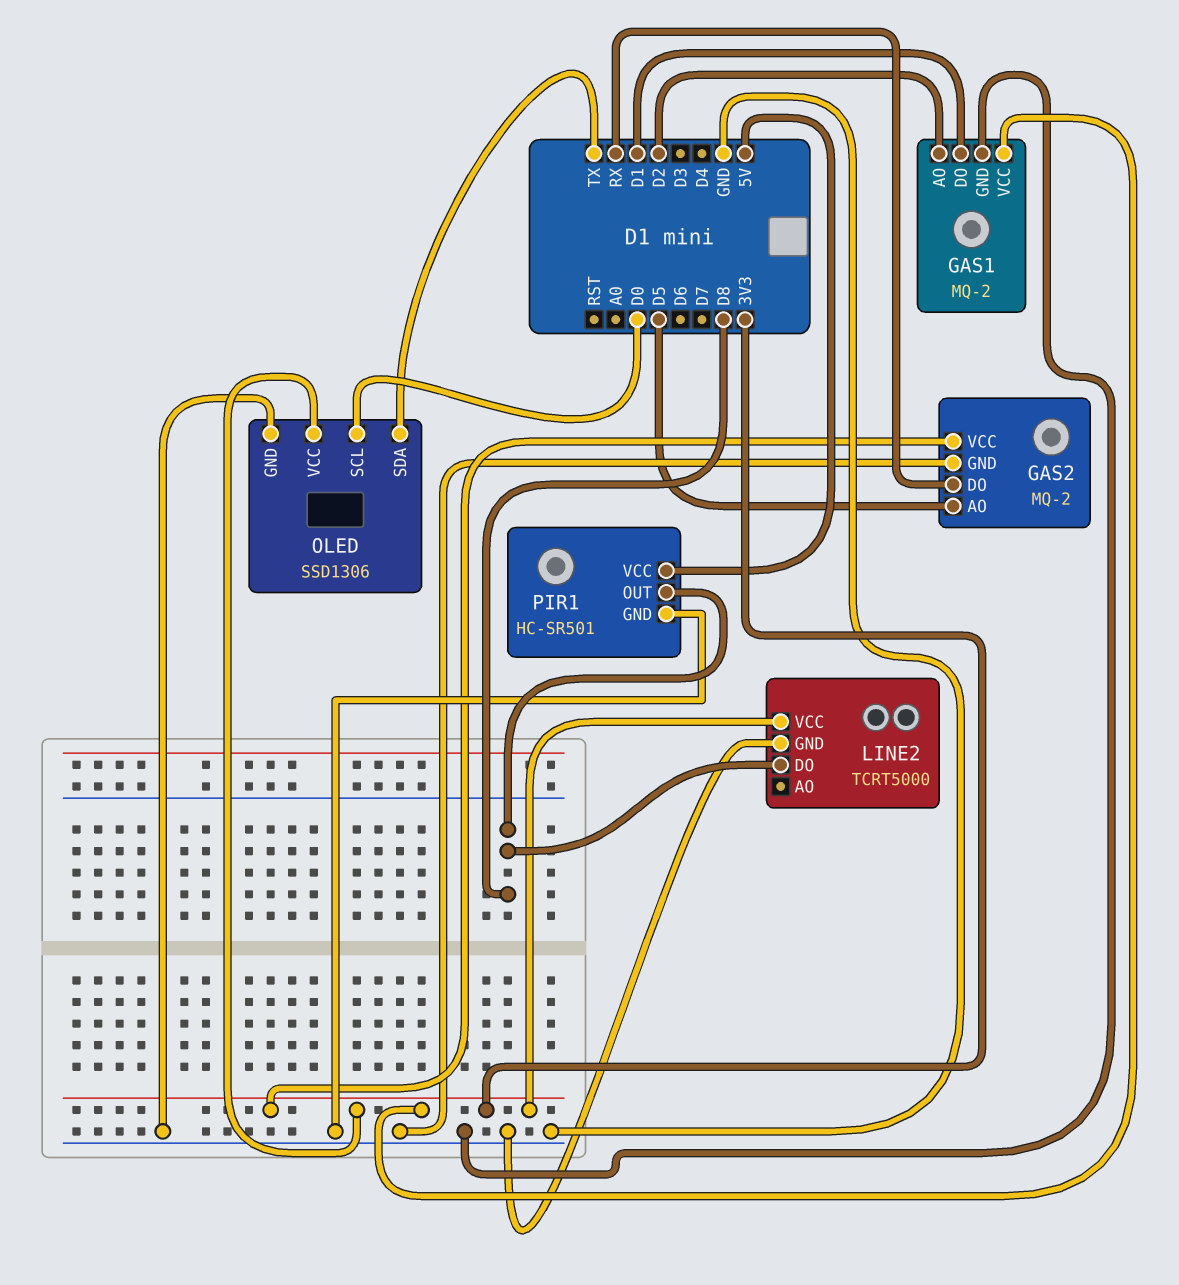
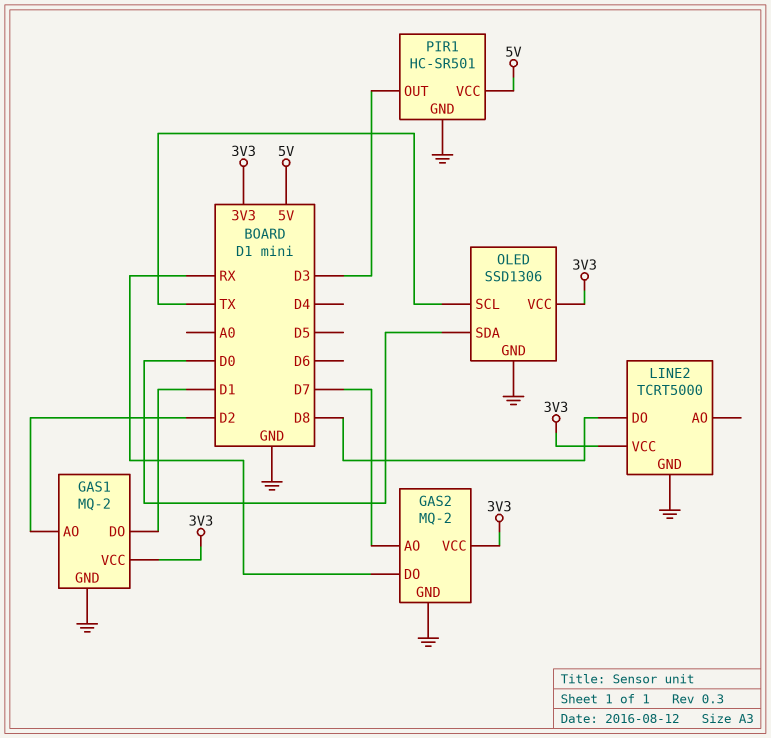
GAS2 pin AO: D5 -> D7
OLED pin SCL: D0 -> TX
OLED pin SDA: TX -> D0
PIR1 pin OUT: D8 -> D3

